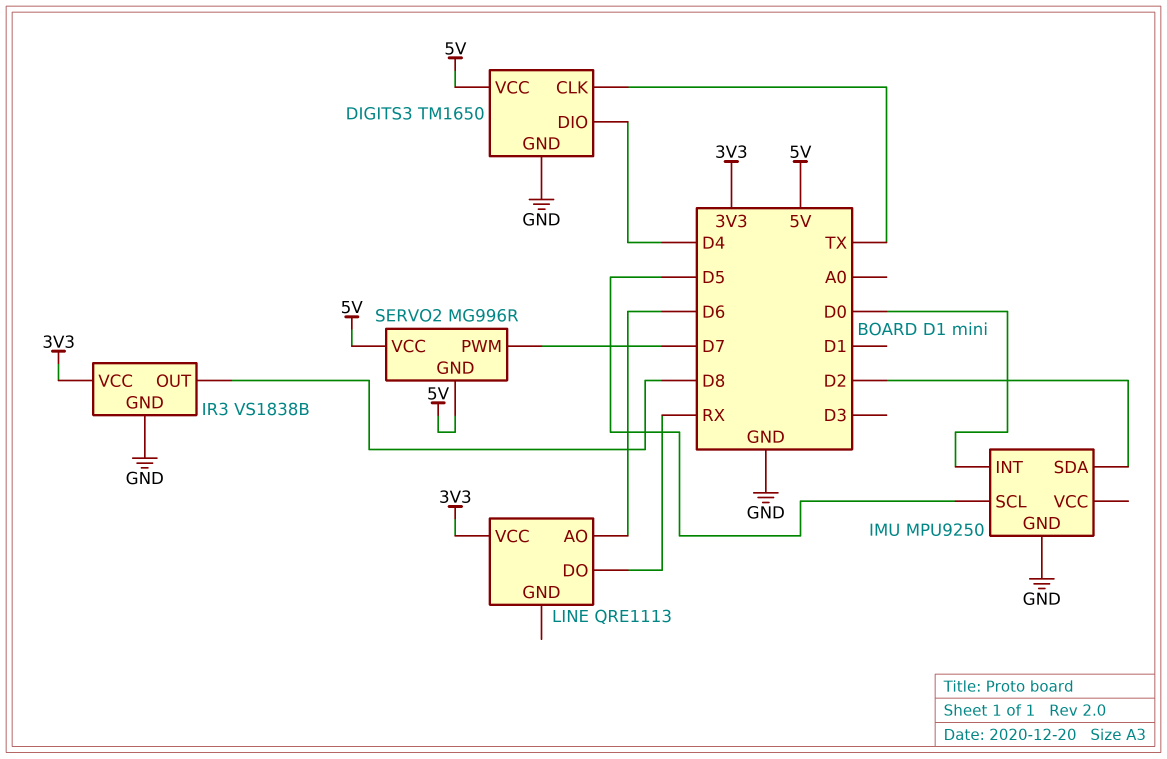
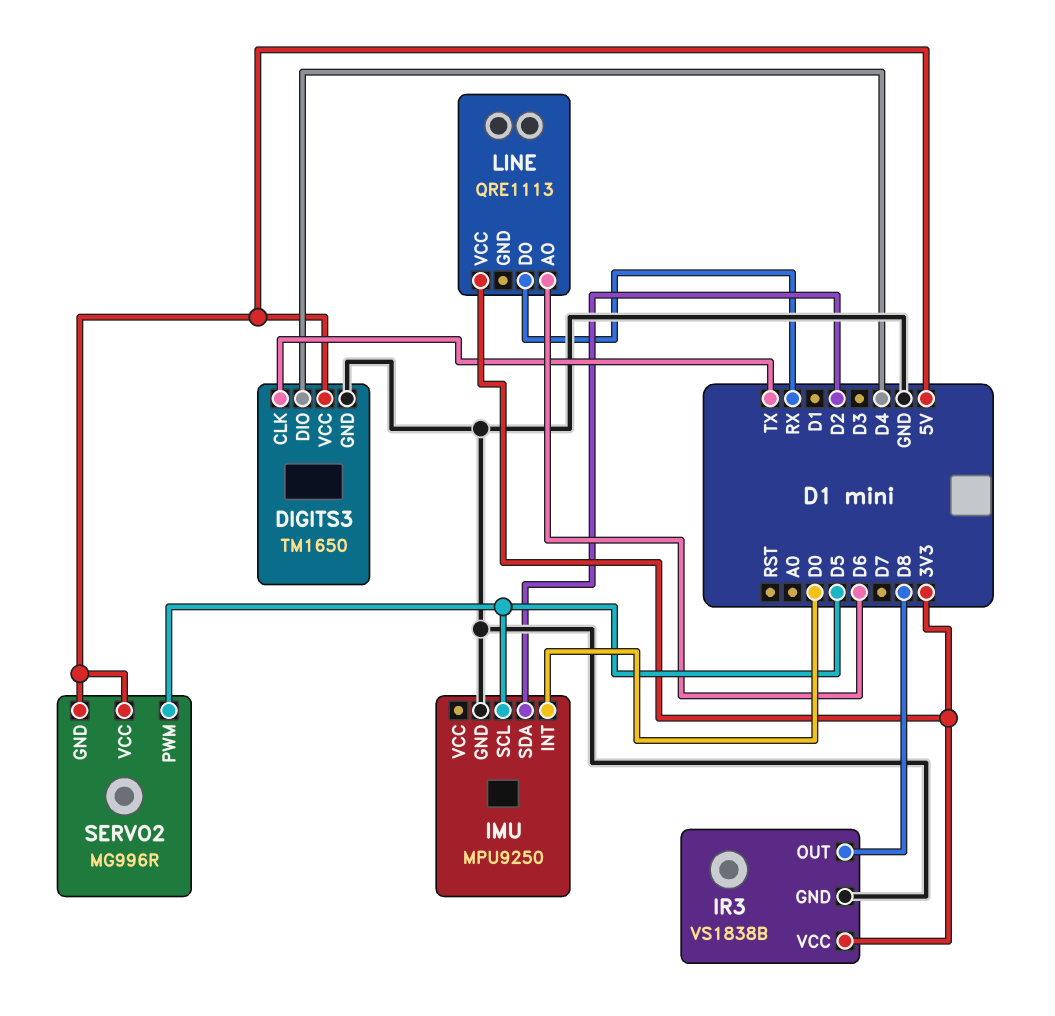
SERVO2 pin PWM: D7 -> D5

